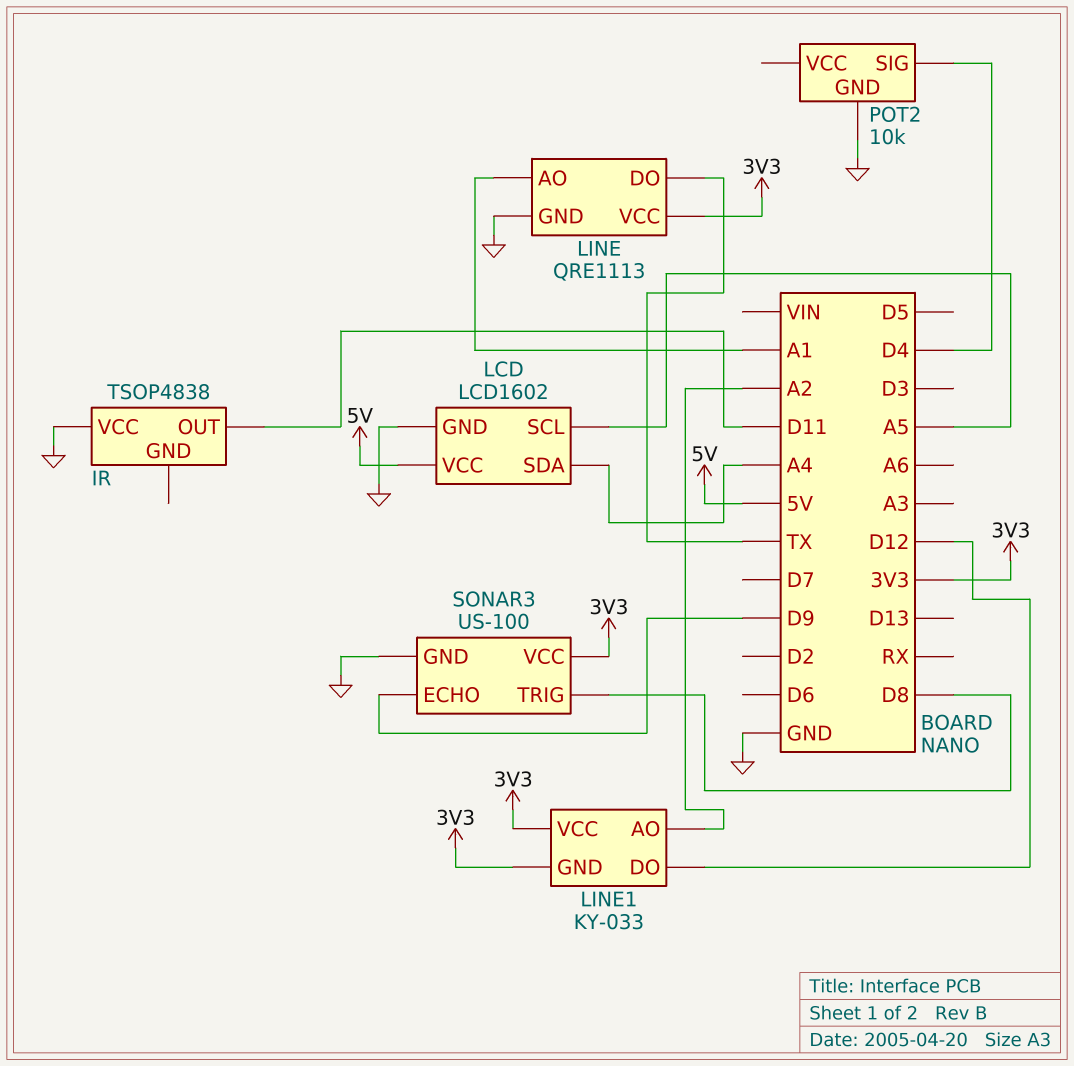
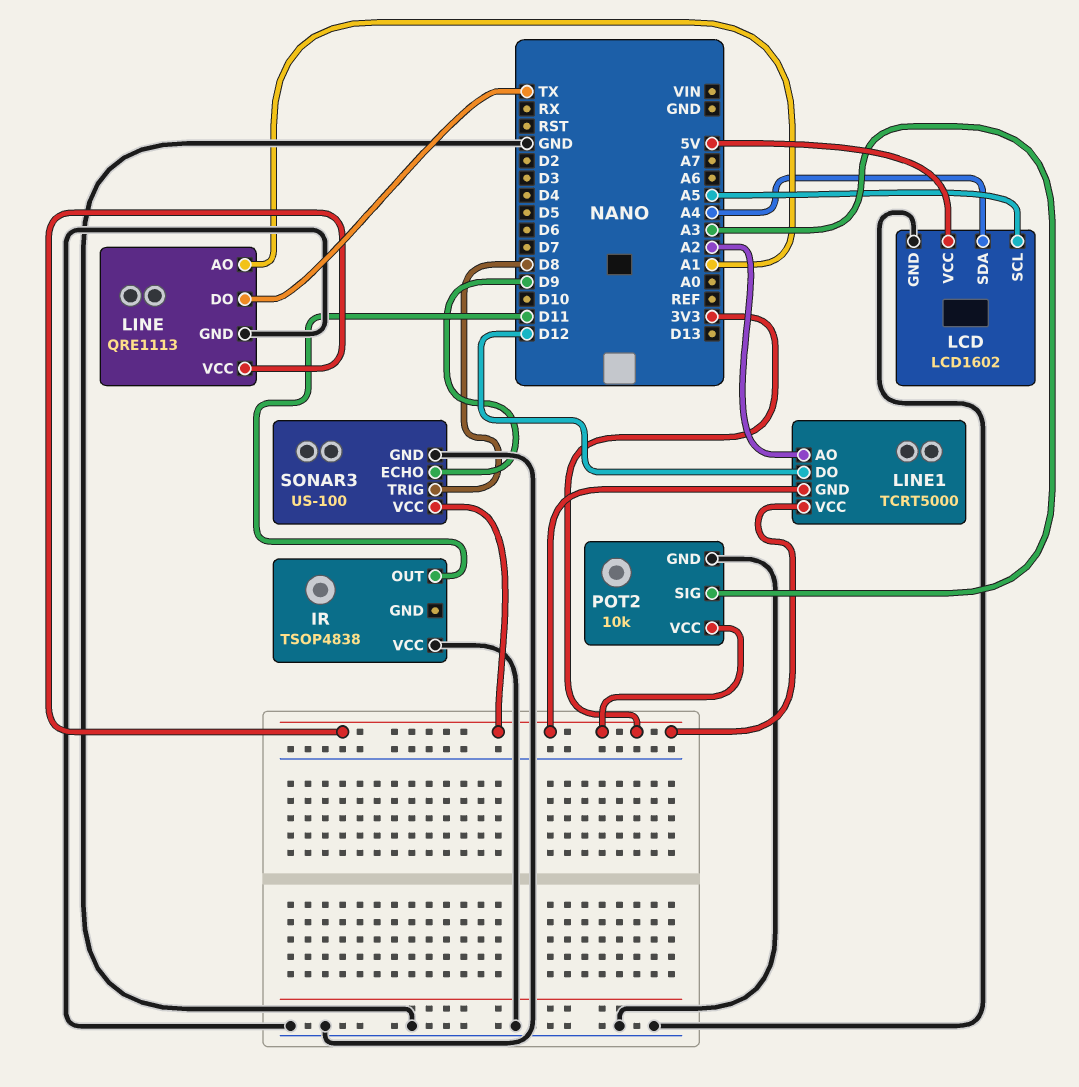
LINE1: KY-033 -> TCRT5000
POT2 pin SIG: D4 -> A3
POT2 pin VCC: none -> 3V3

